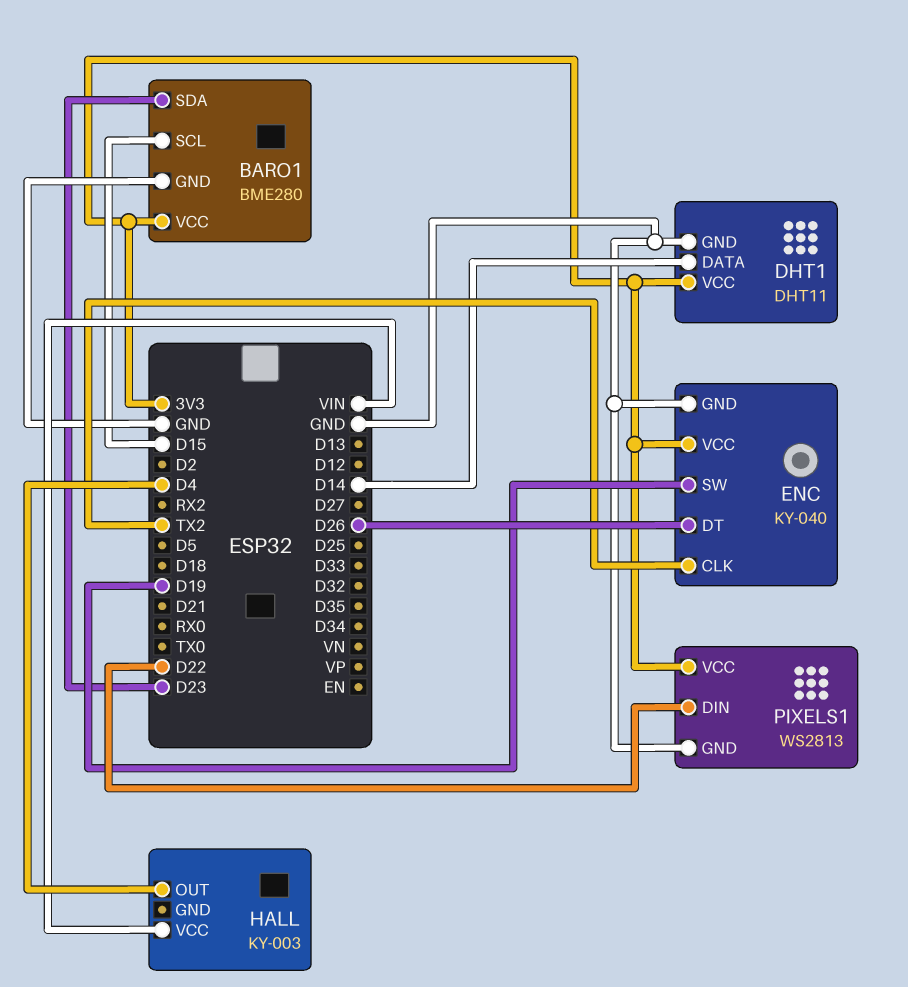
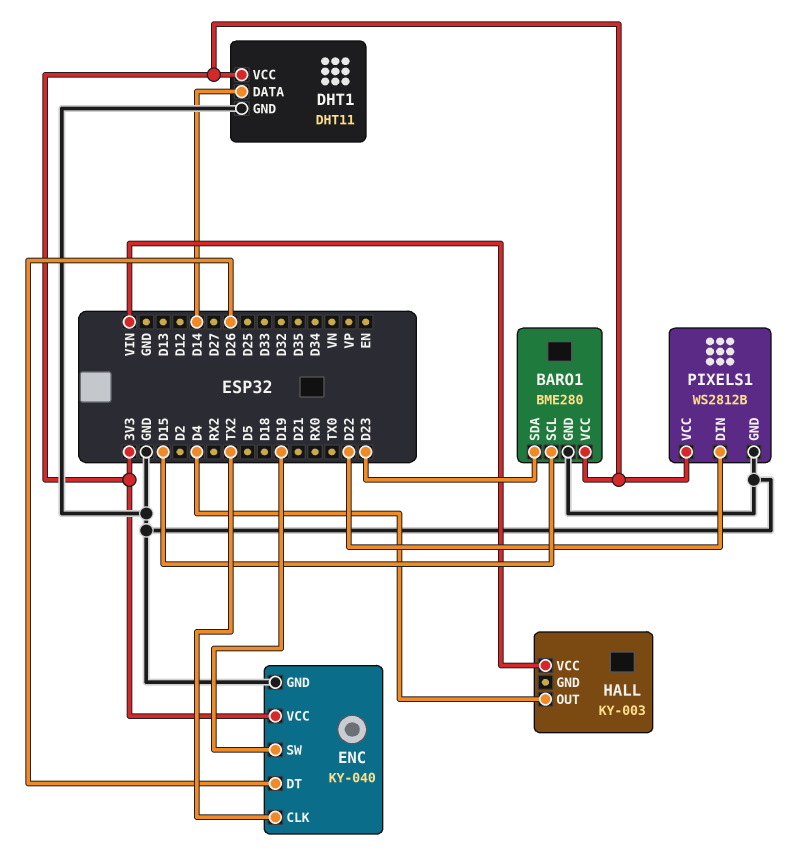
PIXELS1: WS2813 -> WS2812B

